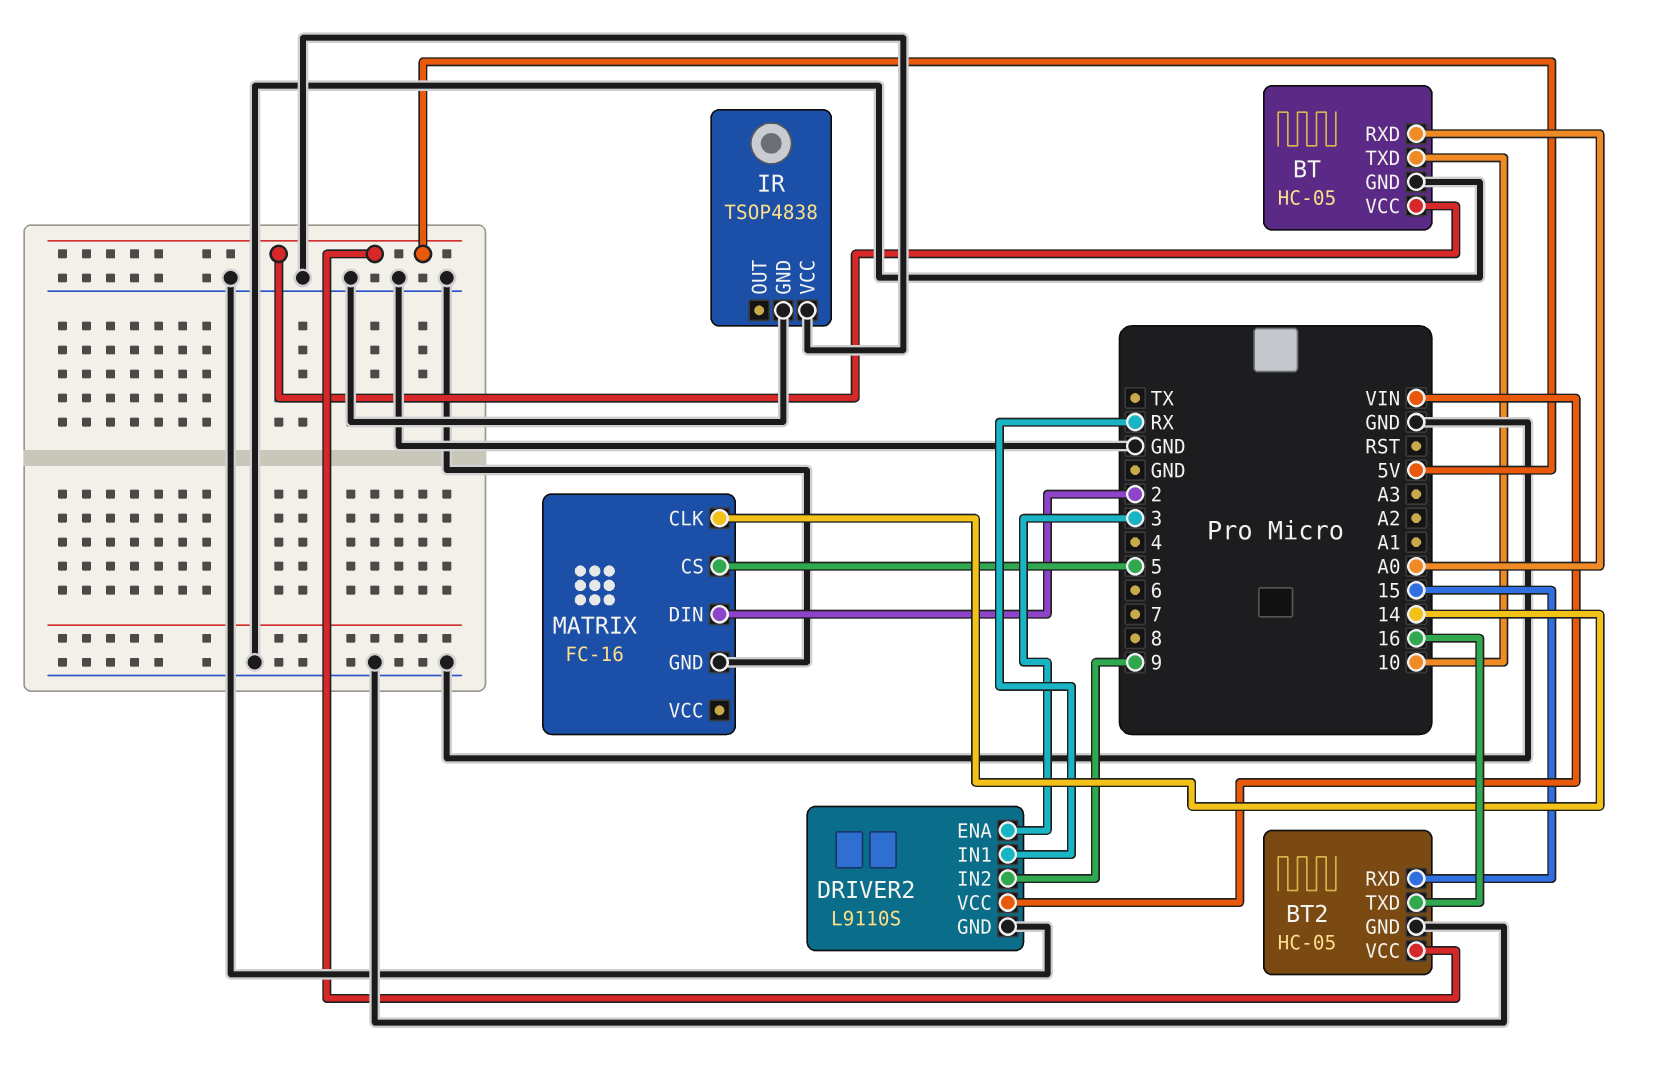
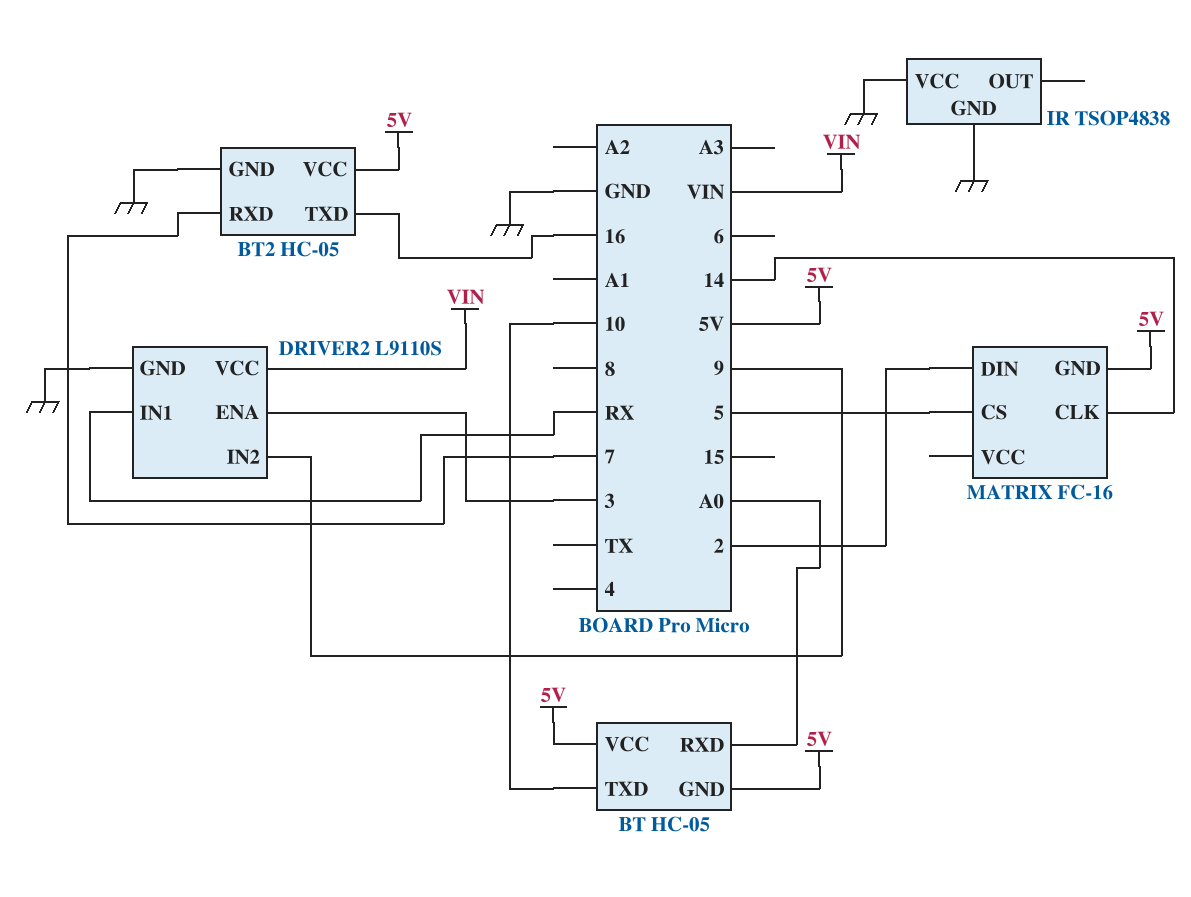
BT pin GND: GND -> 5V
BT2 pin RXD: 15 -> 7
MATRIX pin GND: GND -> 5V

